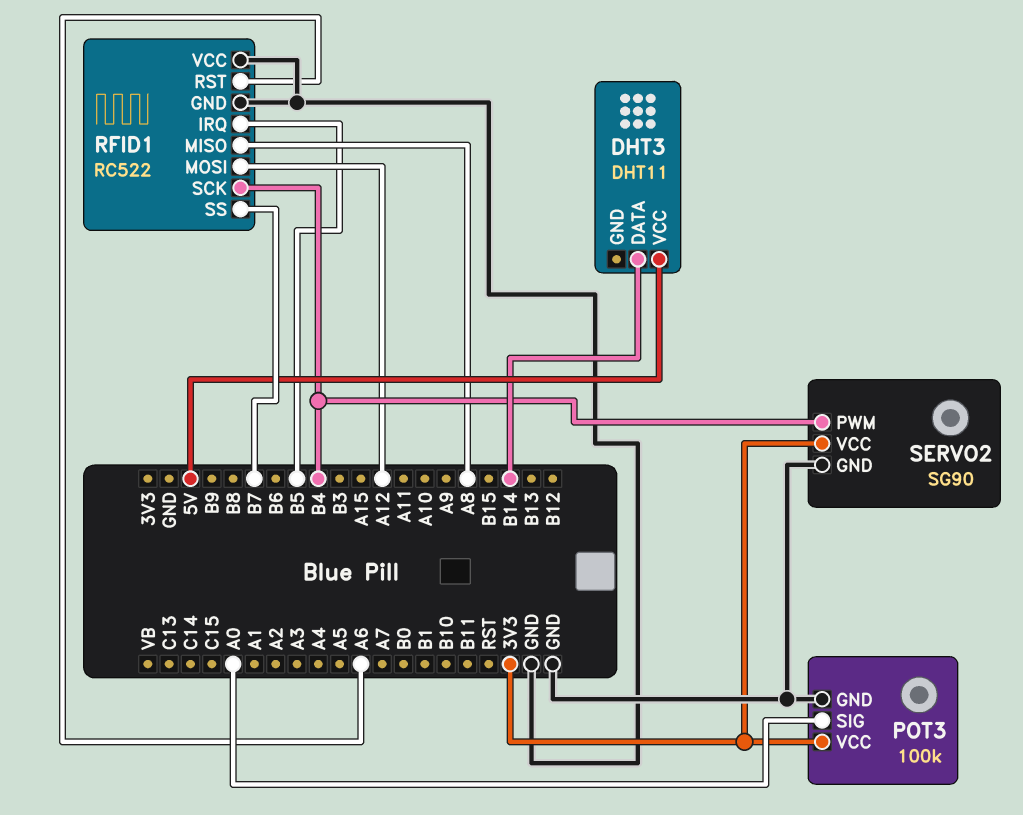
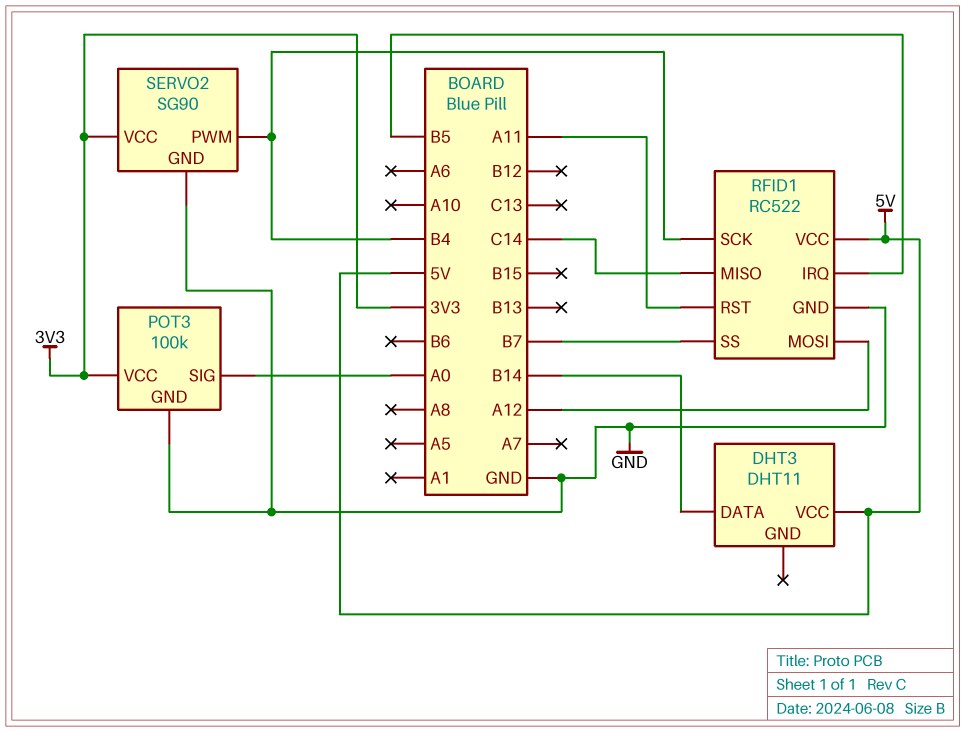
RFID1 pin MISO: A8 -> C14
RFID1 pin RST: A6 -> A11
RFID1 pin VCC: GND -> 5V

